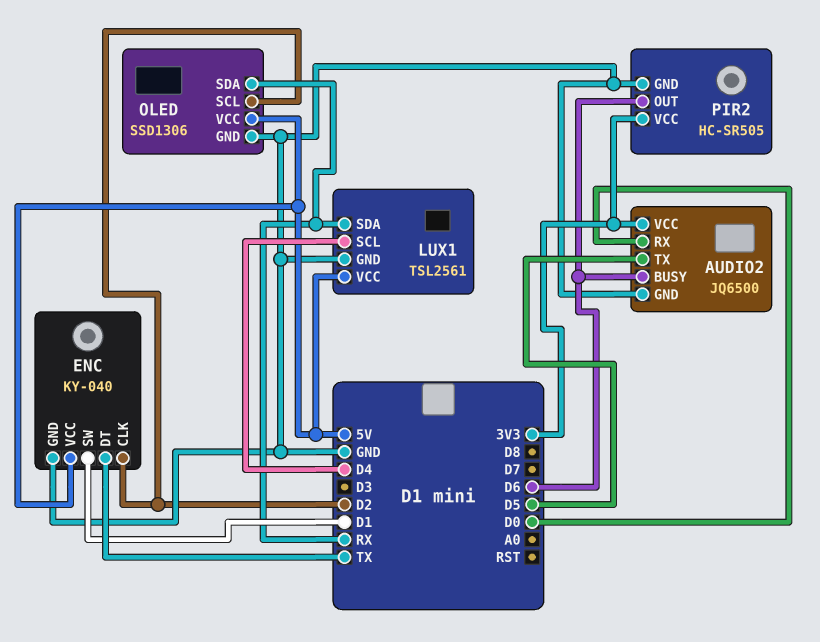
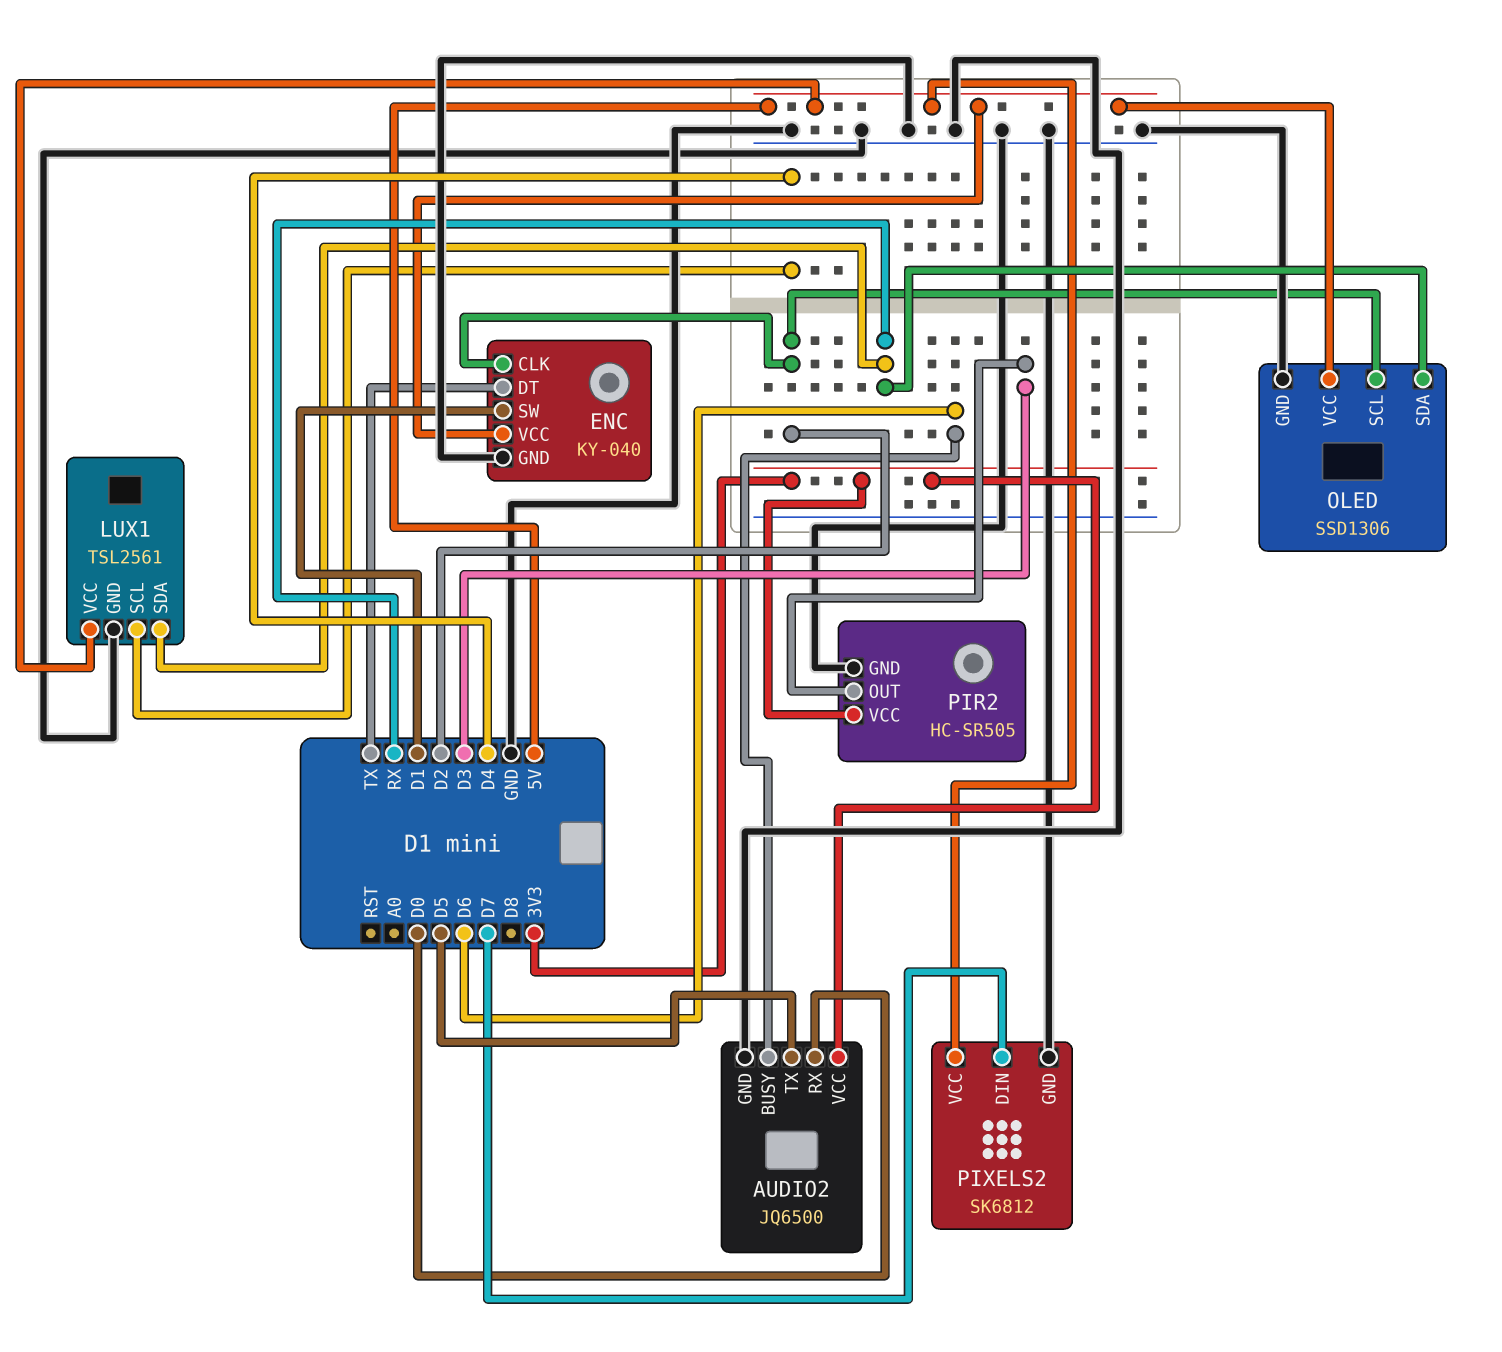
PIR2 pin OUT: D6 -> D3
PIXELS2: none -> SK6812
PIXELS2 pin DIN: none -> D7
PIXELS2 pin GND: none -> GND
PIXELS2 pin VCC: none -> 5V

